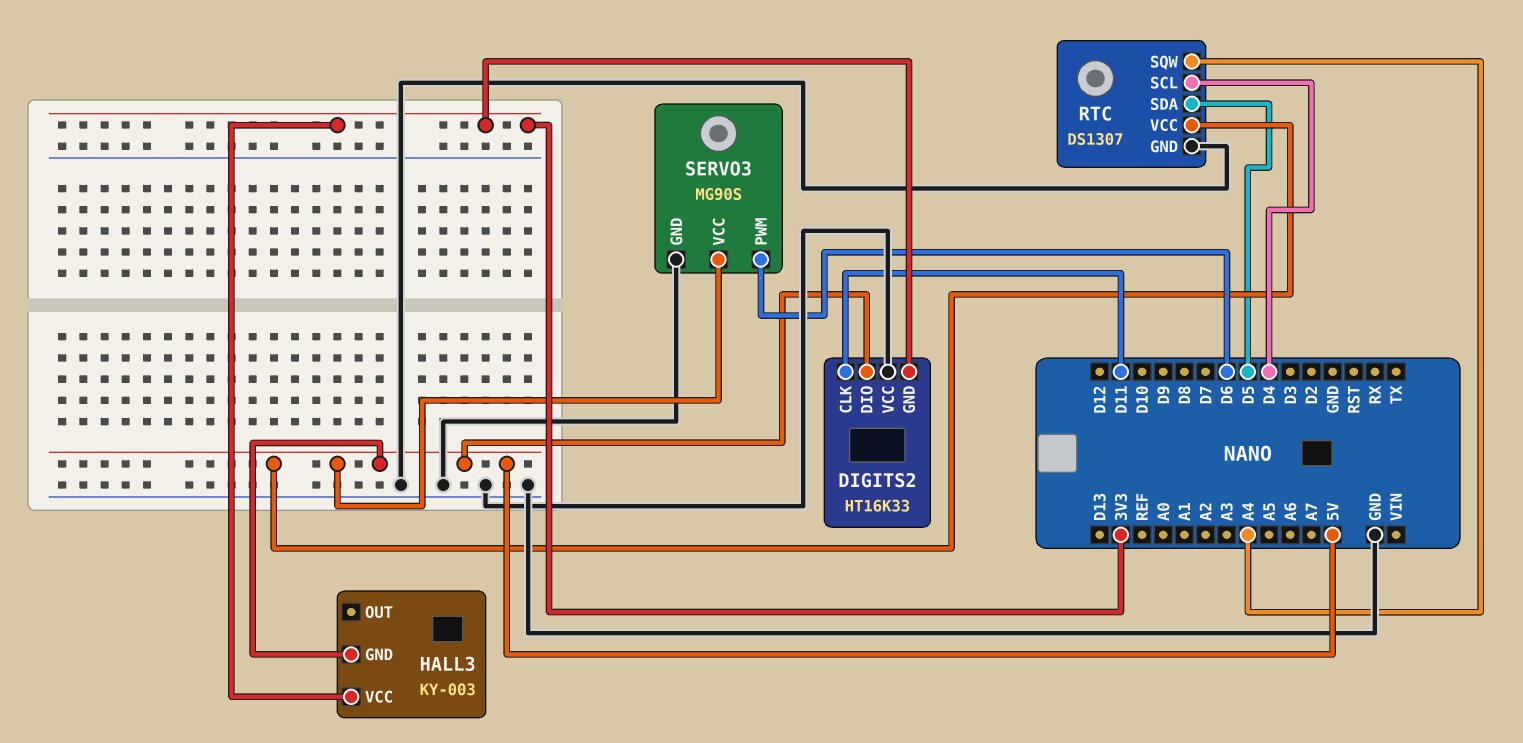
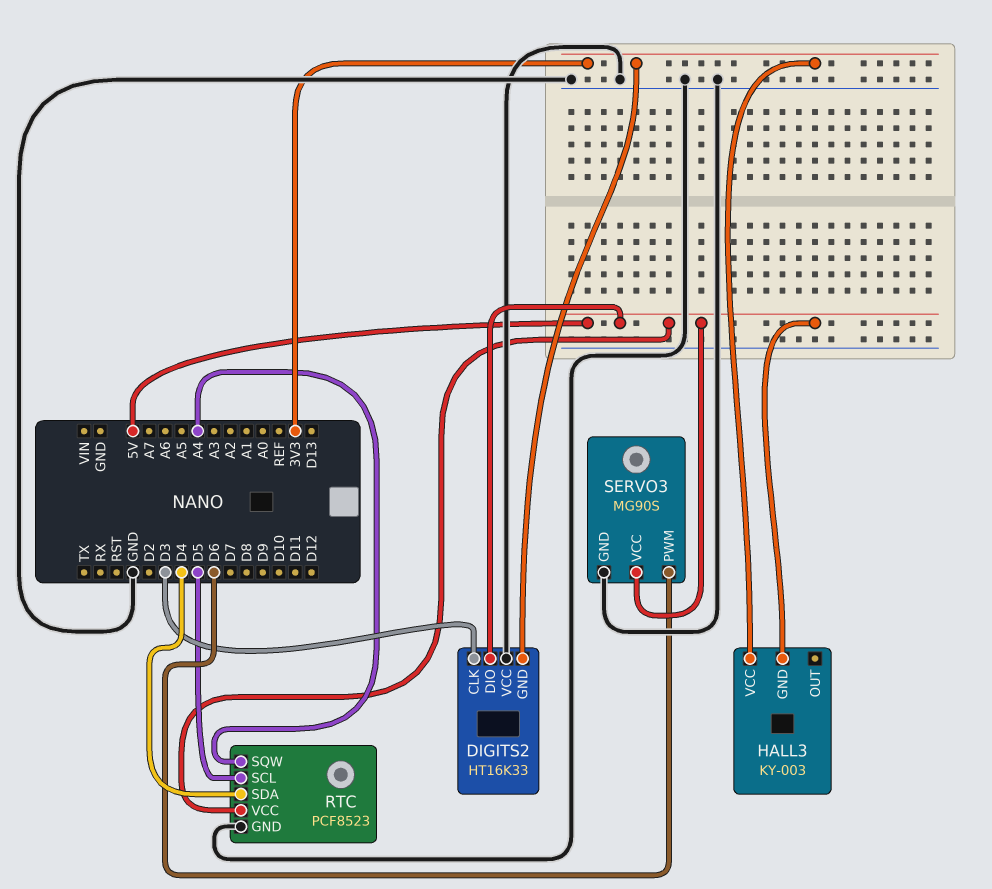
DIGITS2 pin CLK: D11 -> D3
RTC: DS1307 -> PCF8523
RTC pin SCL: D4 -> D5
RTC pin SDA: D5 -> D4

